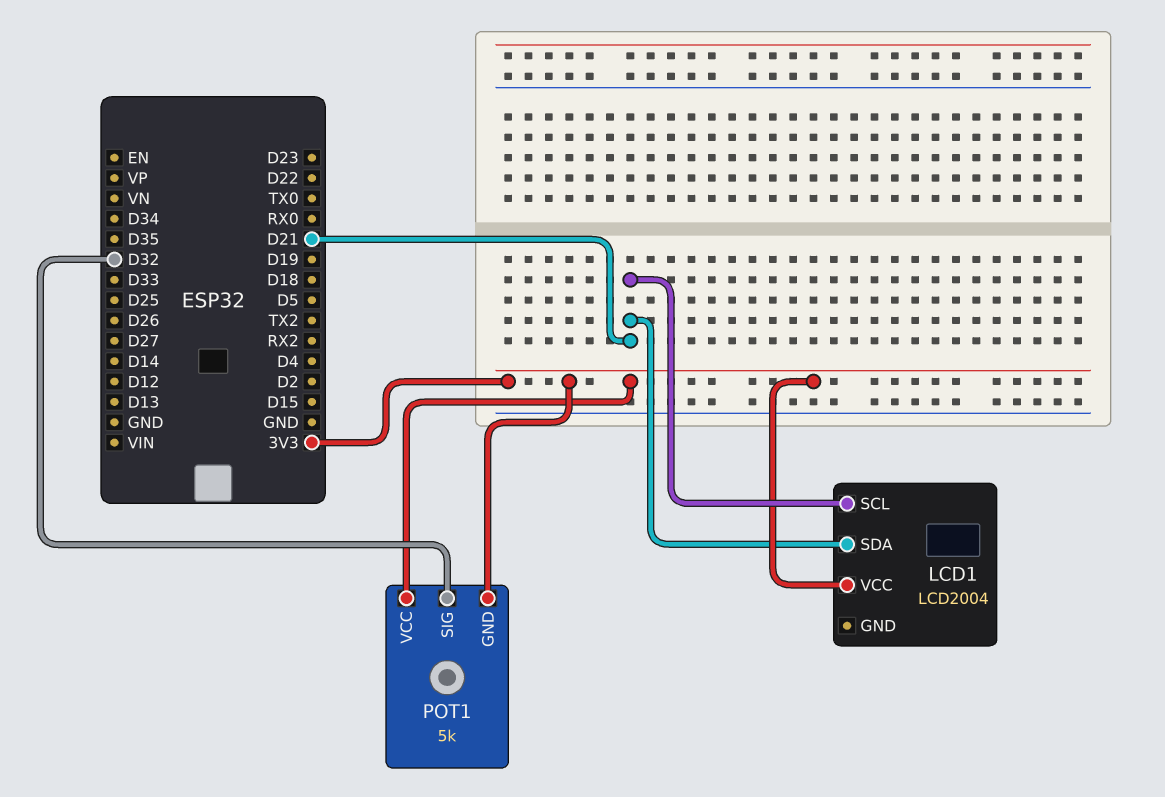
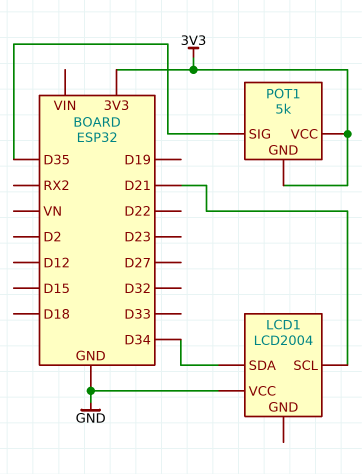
LCD1 pin SDA: D21 -> D34
LCD1 pin VCC: 3V3 -> GND
POT1 pin SIG: D32 -> D35

